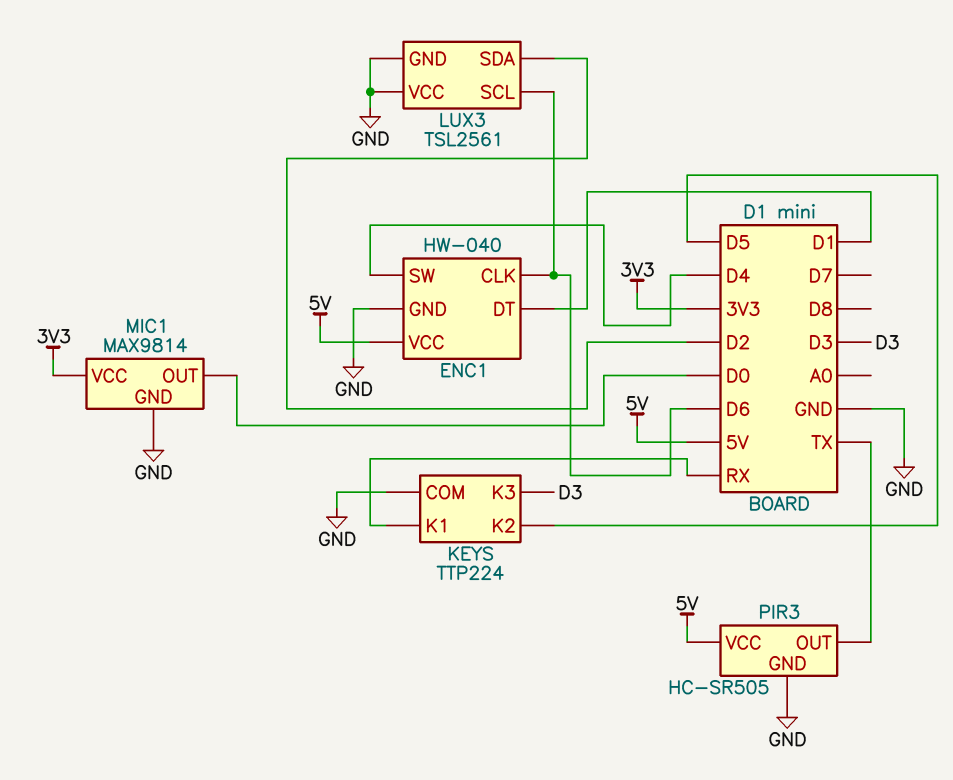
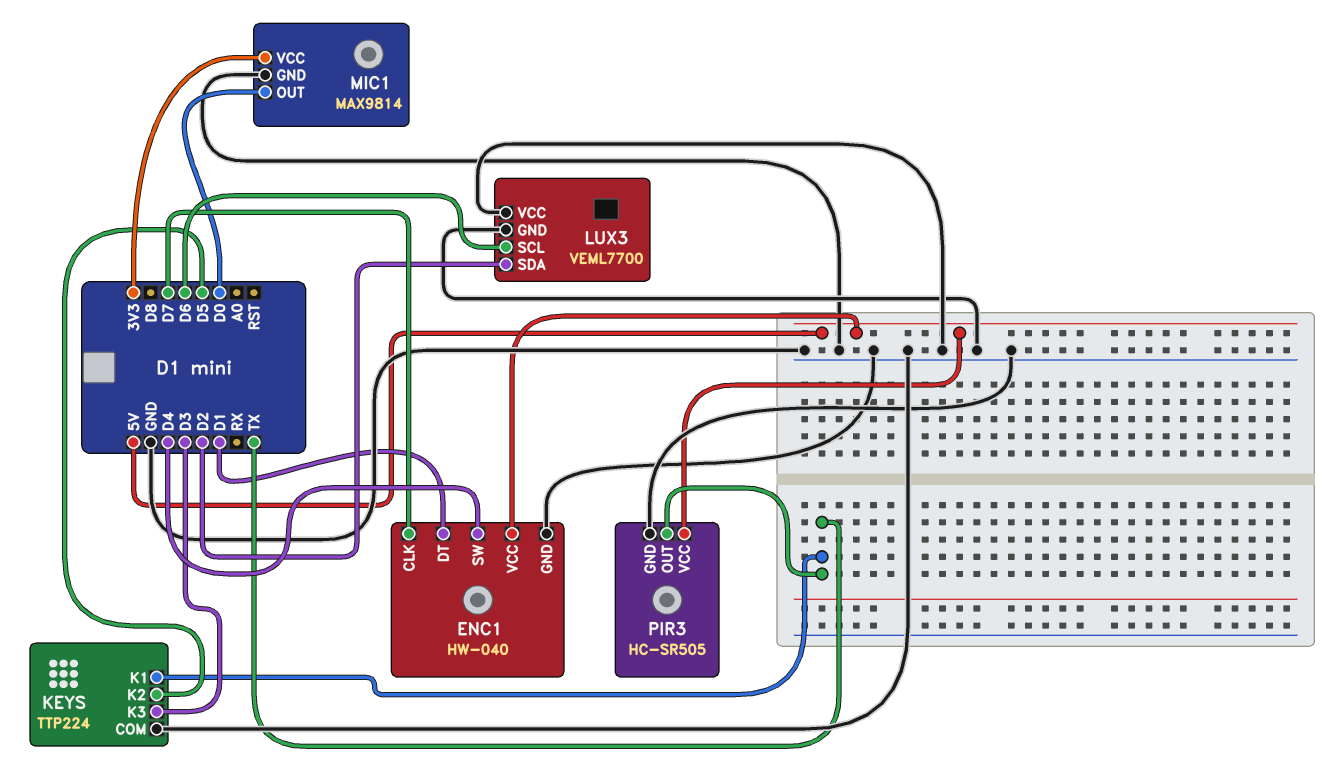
ENC1 pin CLK: D6 -> D7
KEYS pin K1: RX -> TX
LUX3: TSL2561 -> VEML7700

